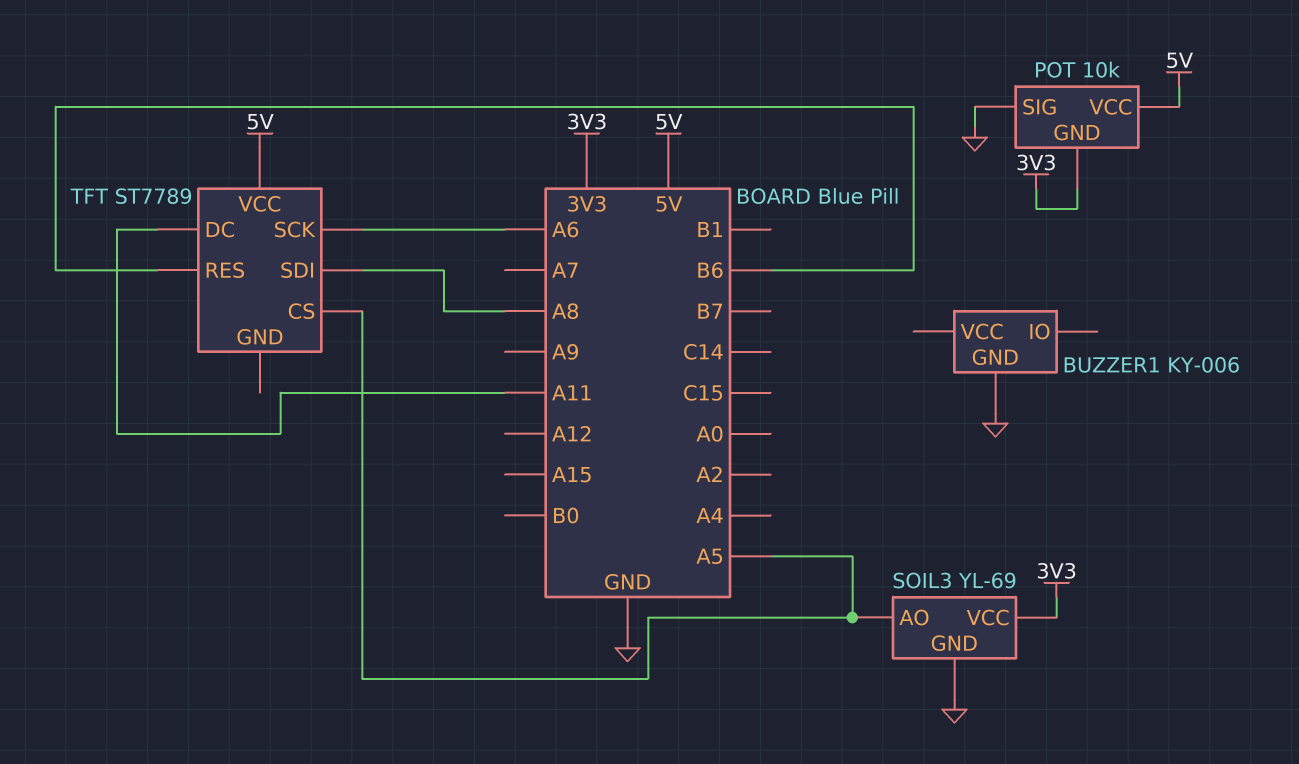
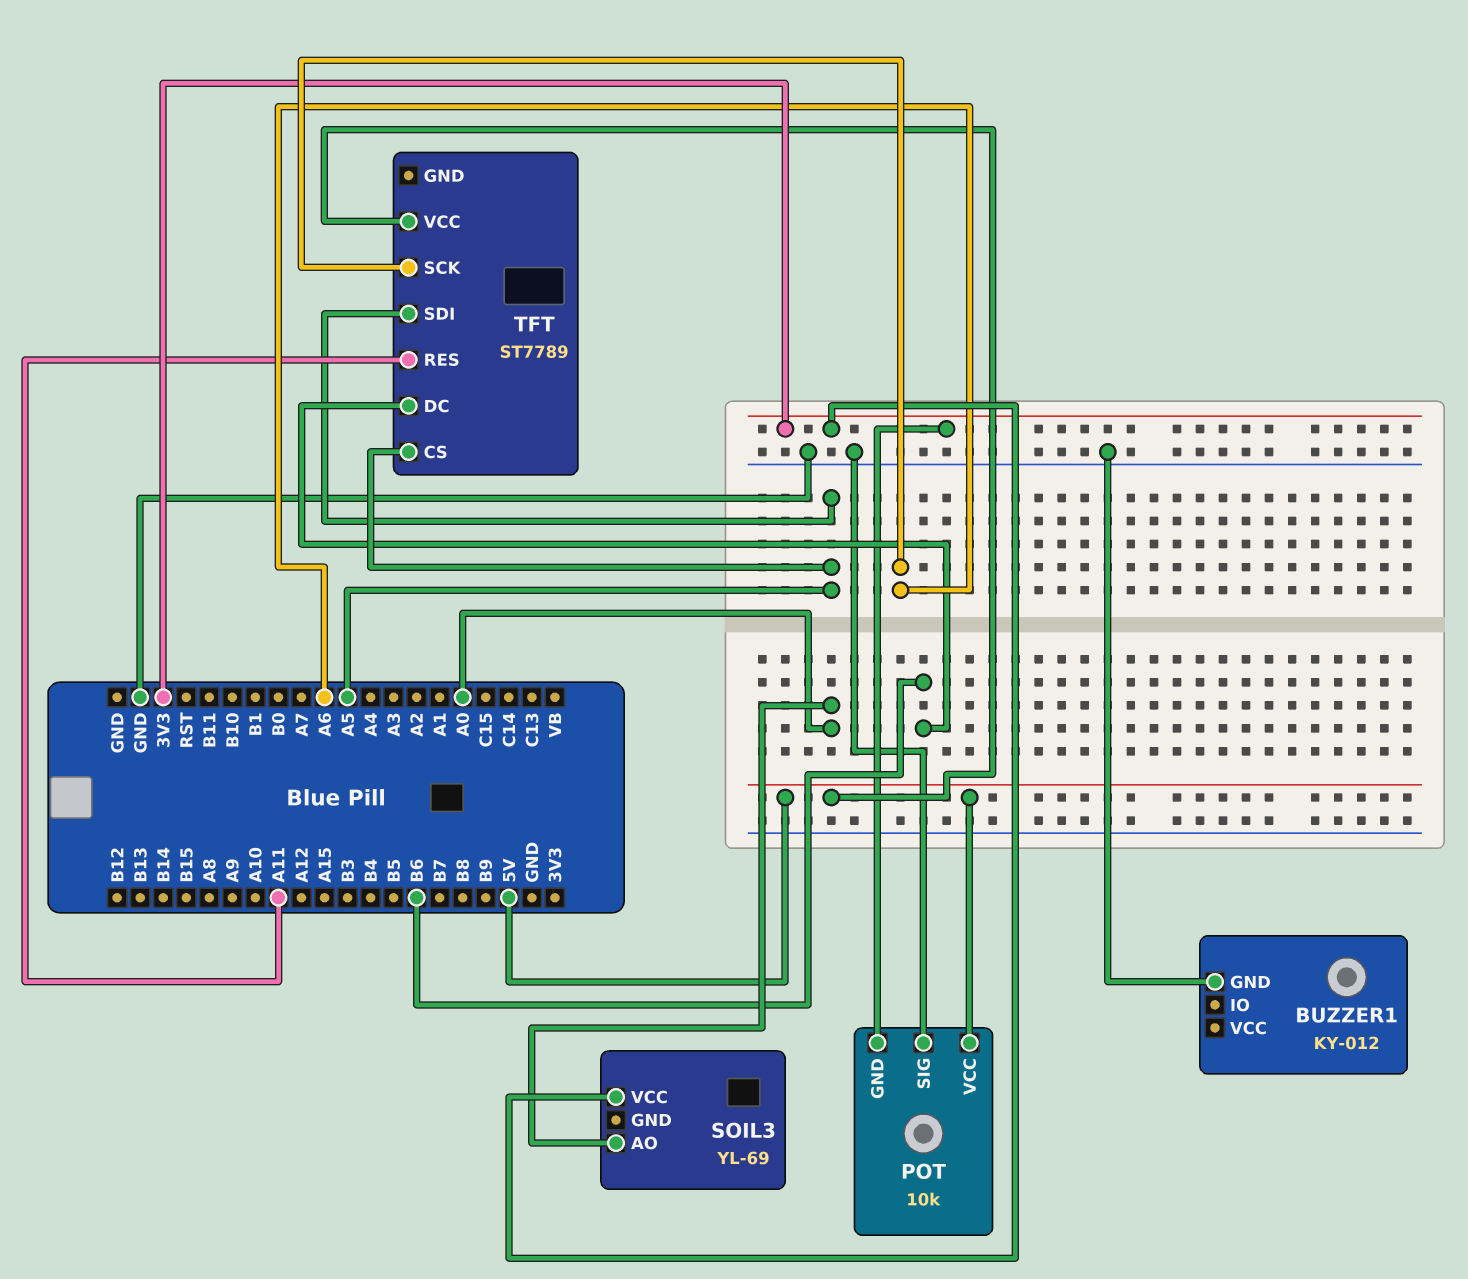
BUZZER1: KY-006 -> KY-012
SOIL3 pin AO: A5 -> A0
SOIL3 pin GND: GND -> none
TFT pin DC: A11 -> B6
TFT pin RES: B6 -> A11
TFT pin SDI: A8 -> A5

